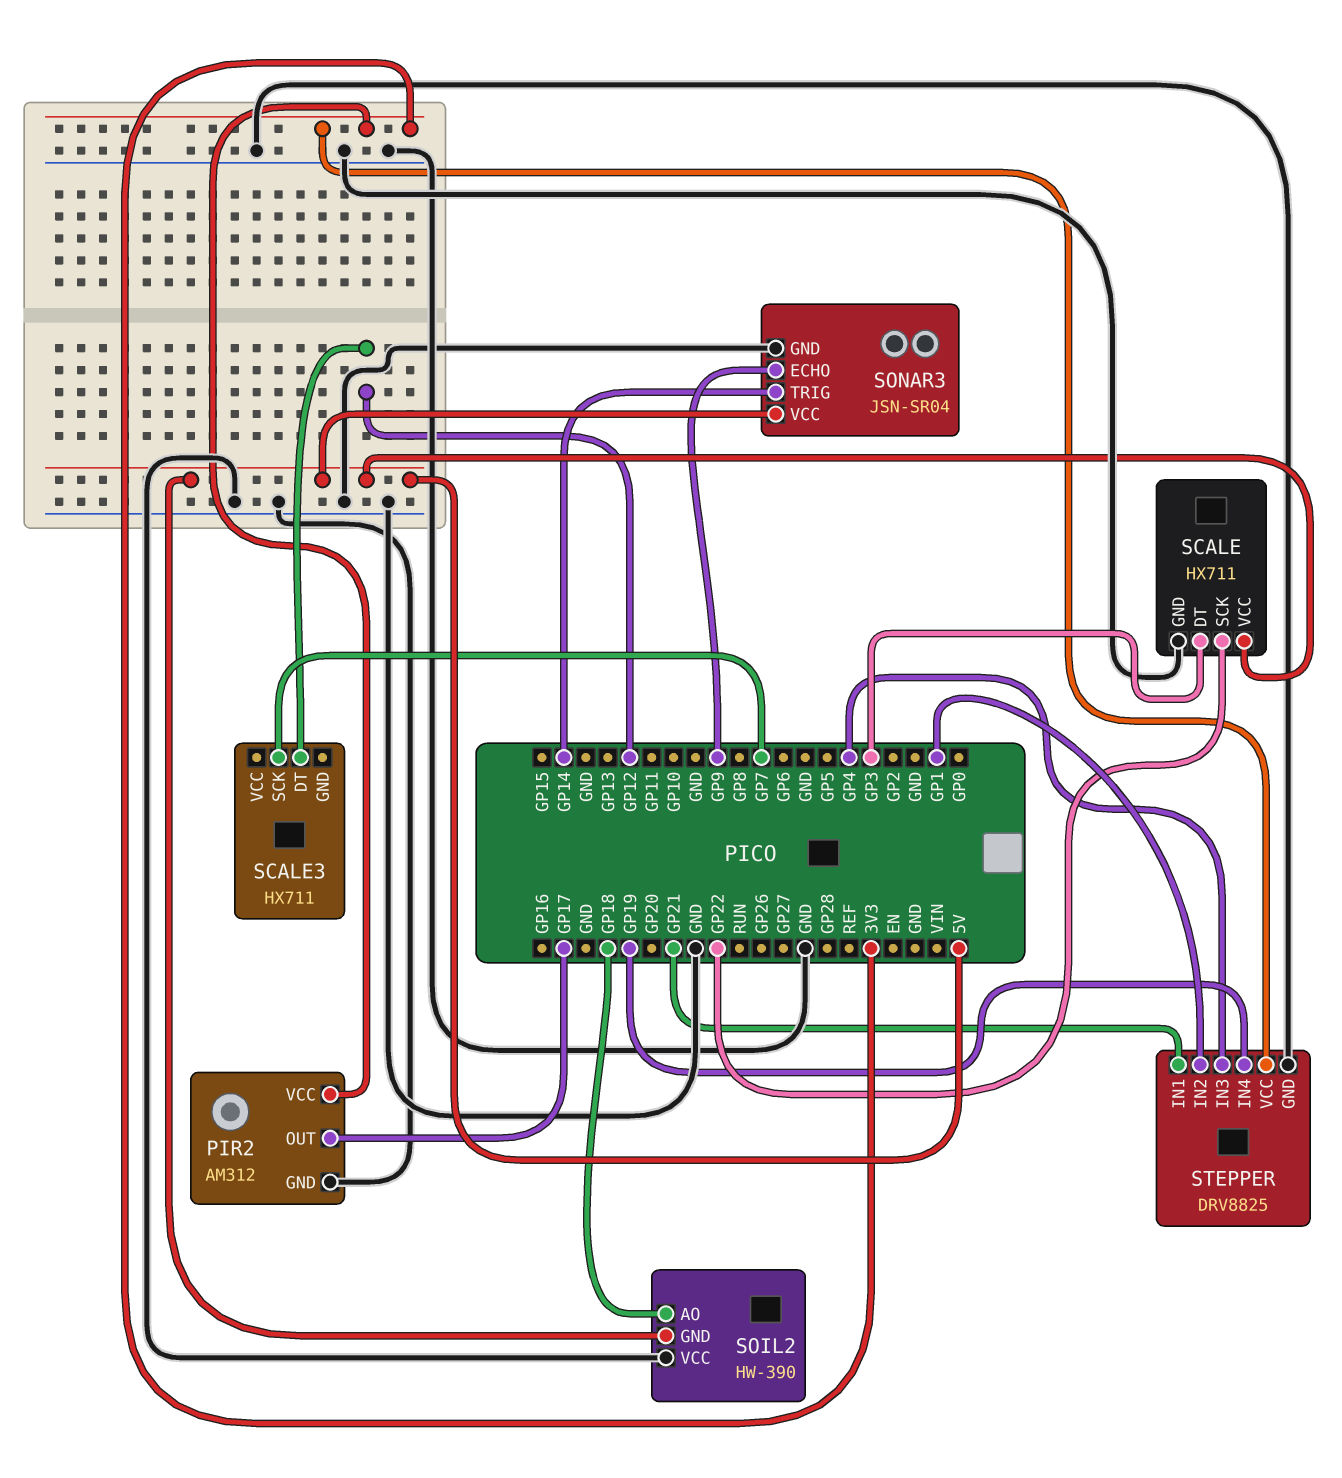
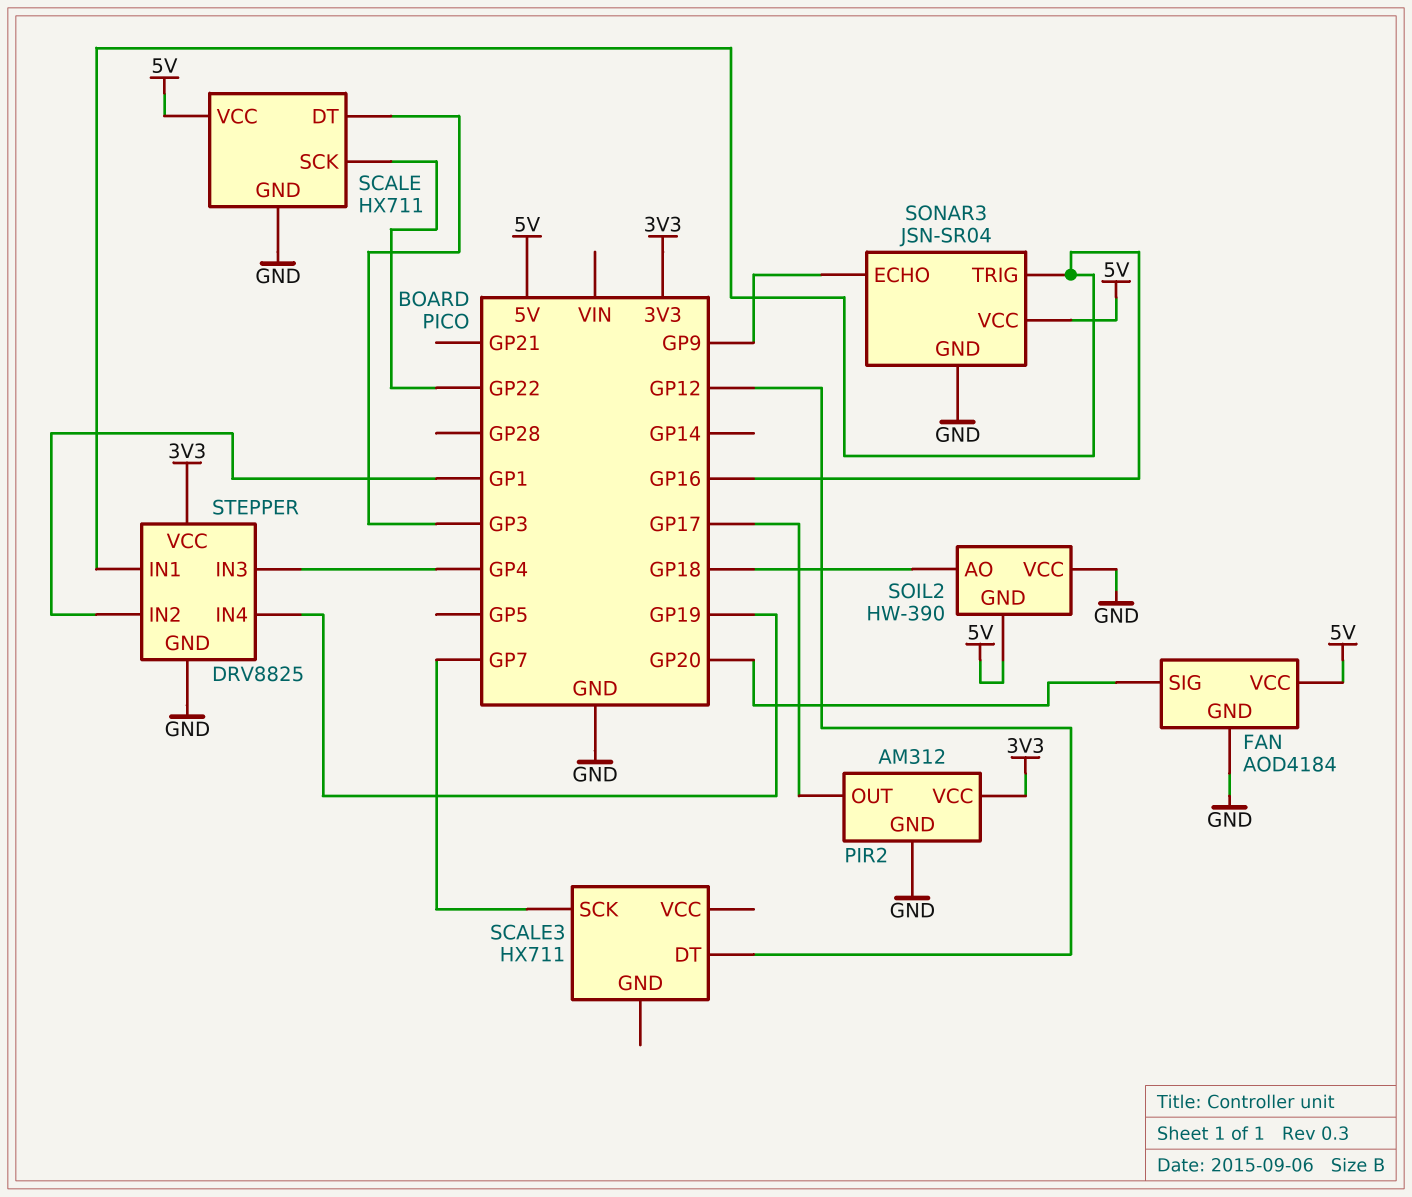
FAN: none -> AOD4184
FAN pin GND: none -> GND
FAN pin SIG: none -> GP20
FAN pin VCC: none -> 5V
SONAR3 pin TRIG: GP14 -> GP16
STEPPER pin IN1: GP21 -> GP16

